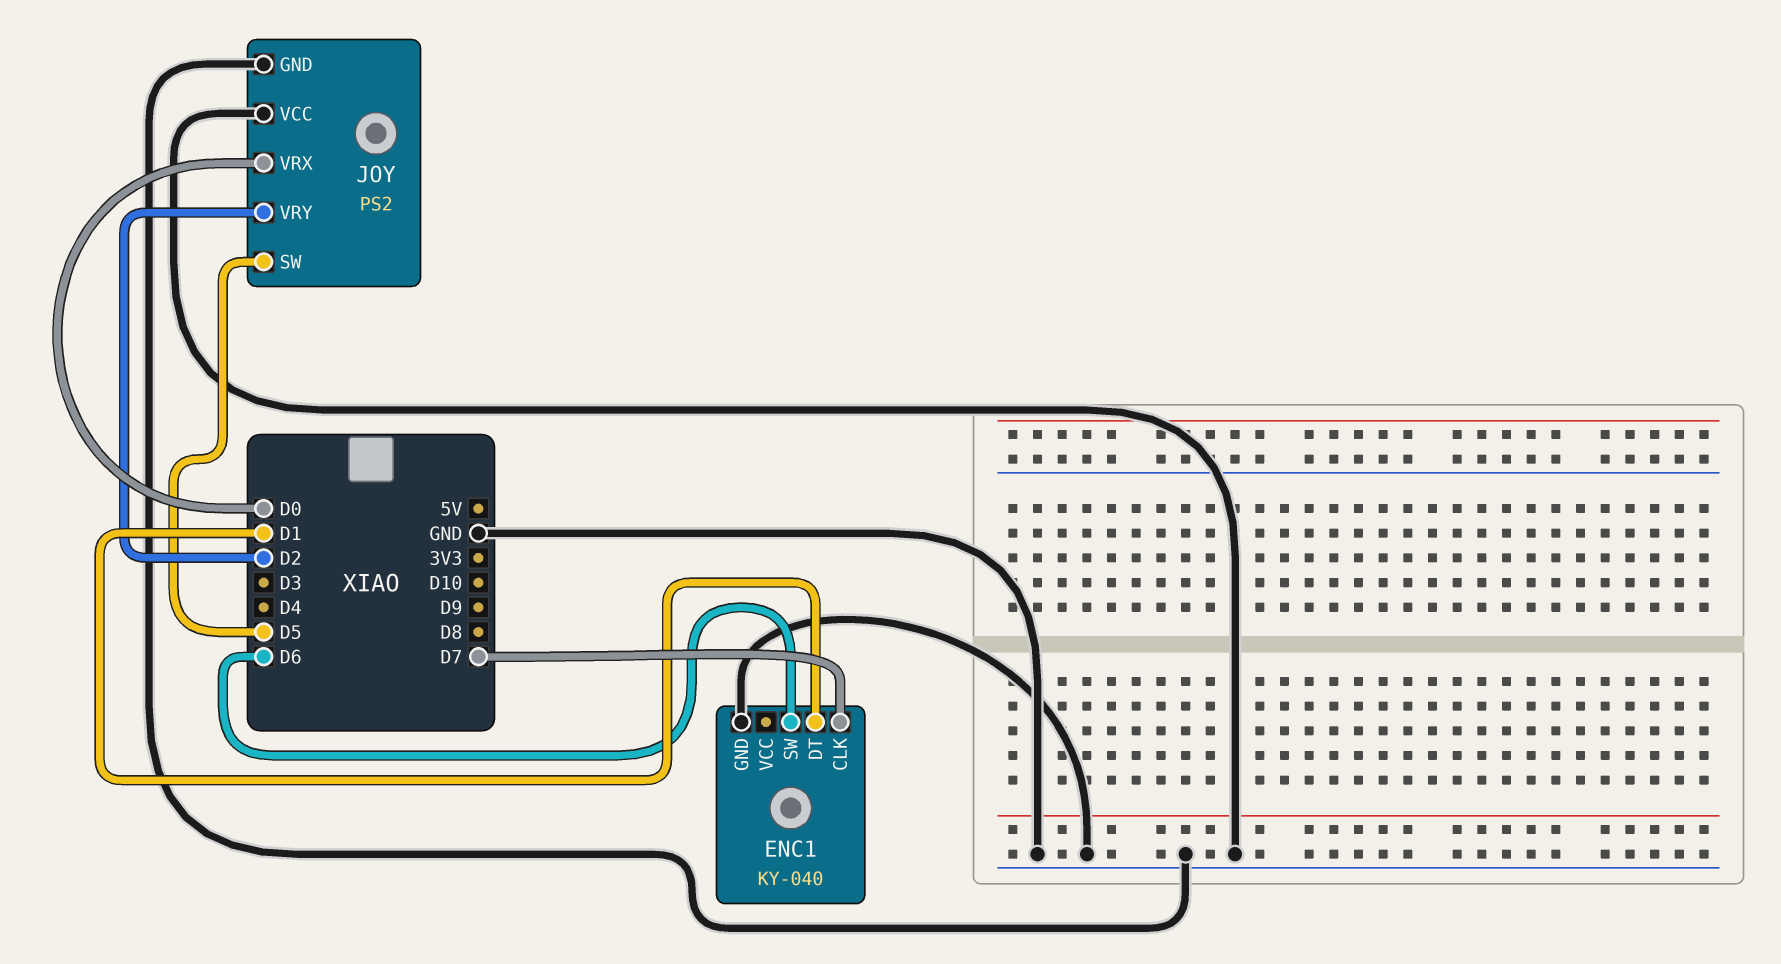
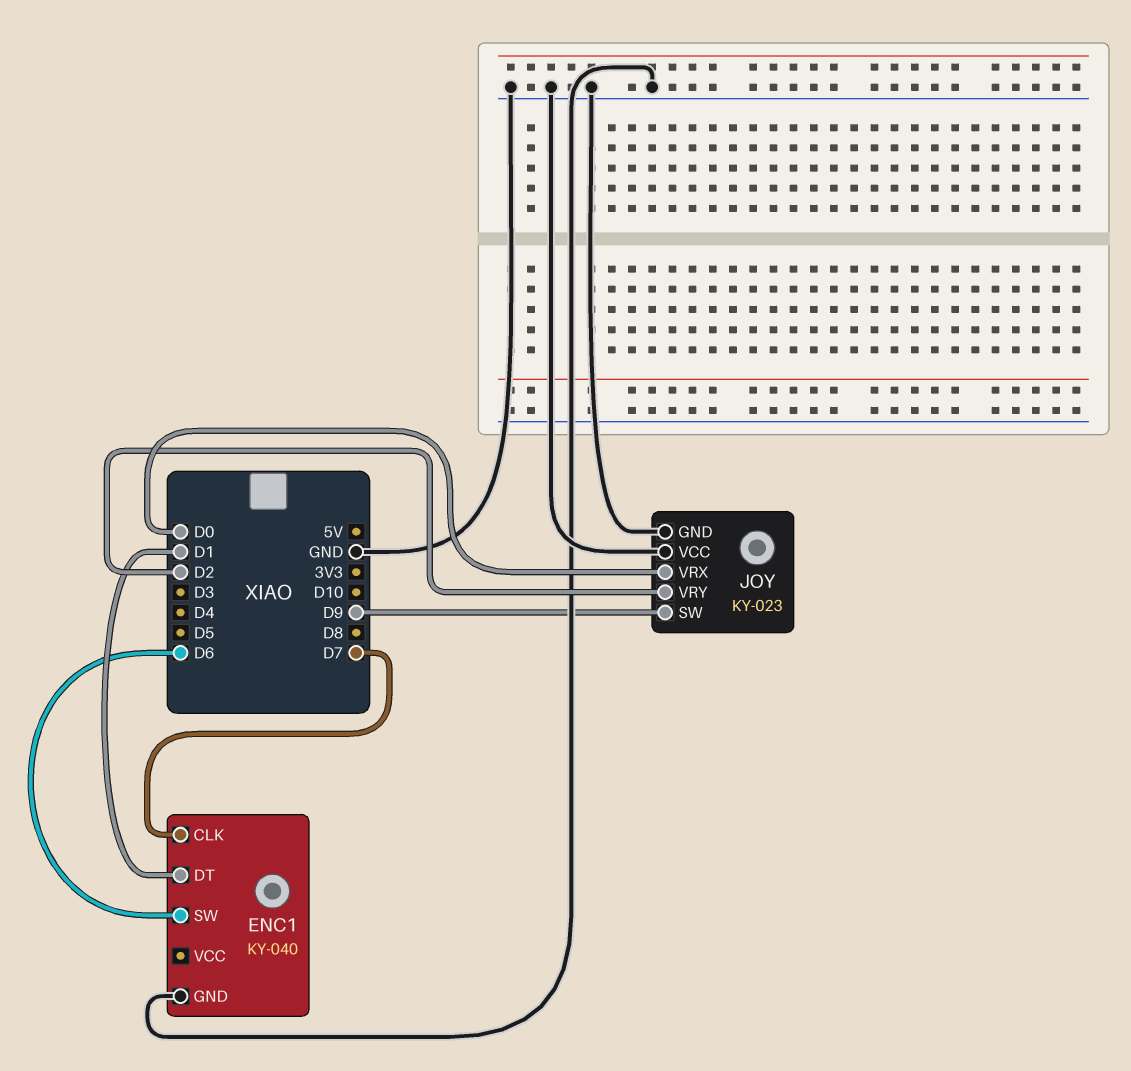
JOY: PS2 -> KY-023
JOY pin SW: D5 -> D9

